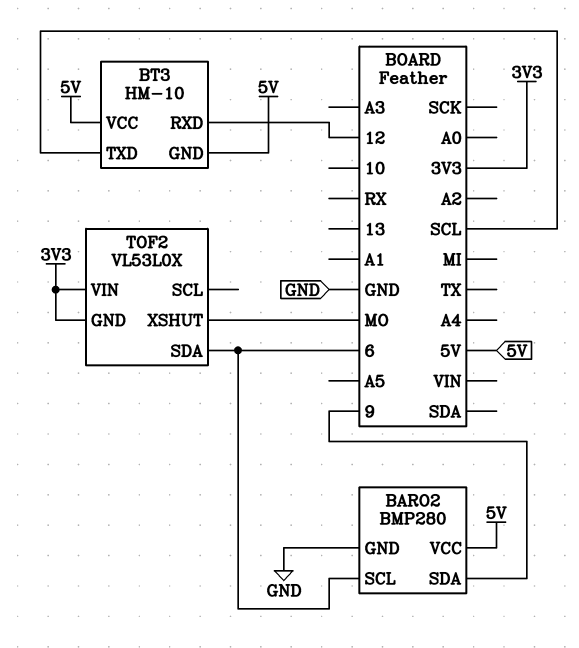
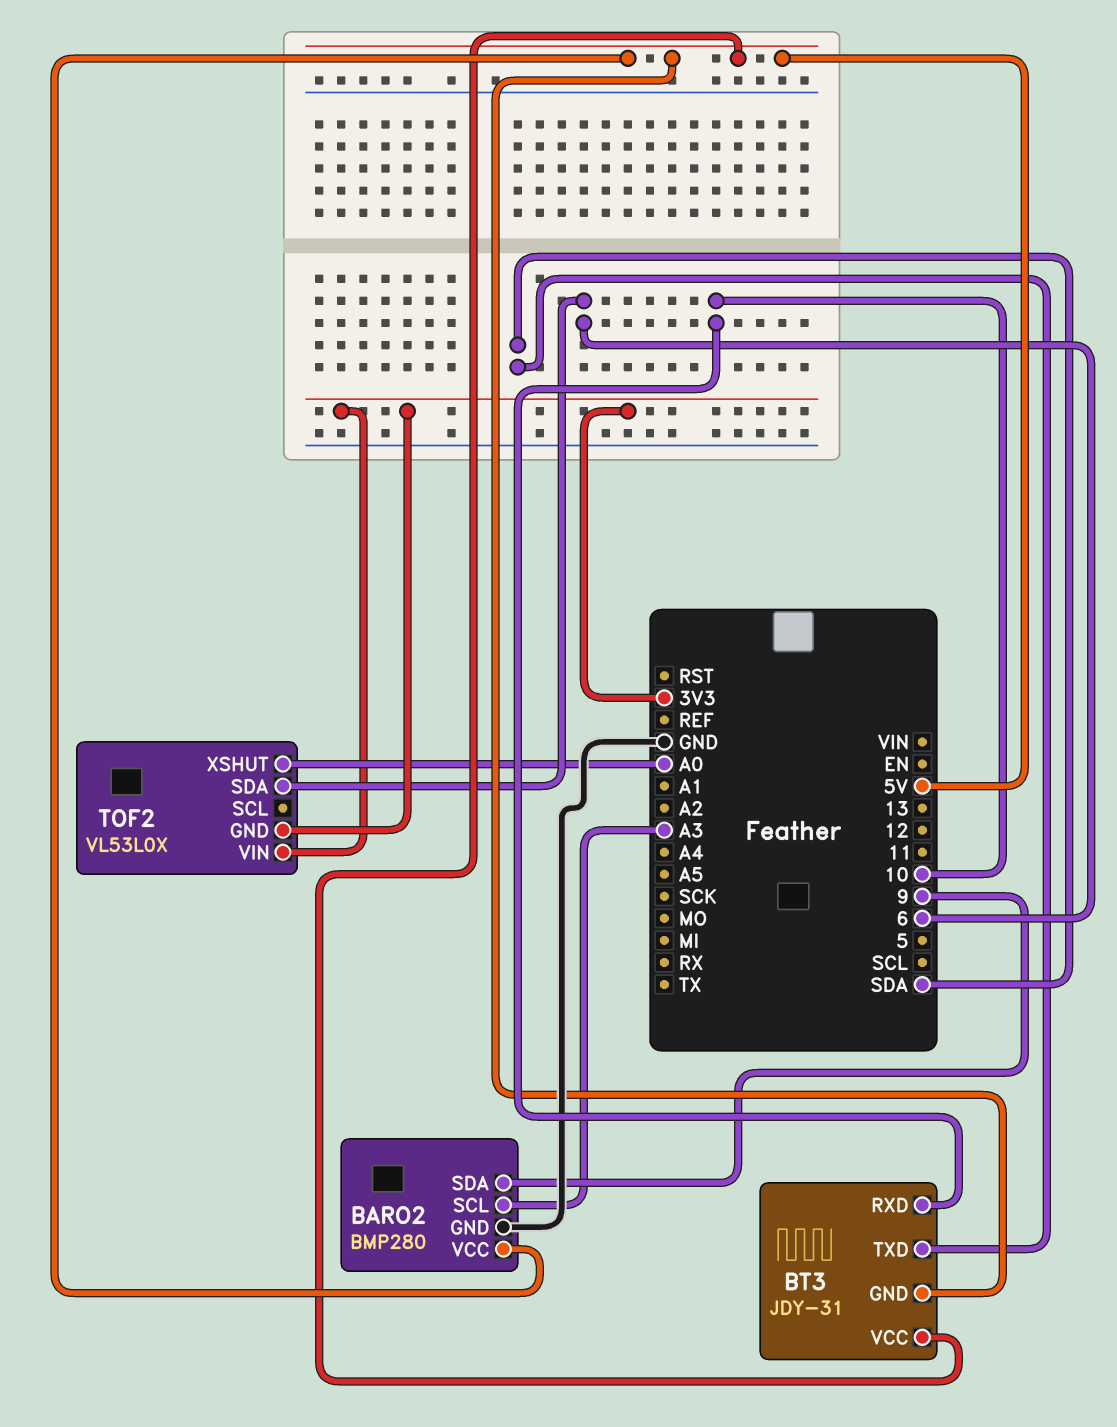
BARO2 pin SCL: 6 -> A3
BT3: HM-10 -> JDY-31
BT3 pin RXD: 12 -> 10
BT3 pin TXD: SCL -> SDA
TOF2 pin XSHUT: MO -> A0

